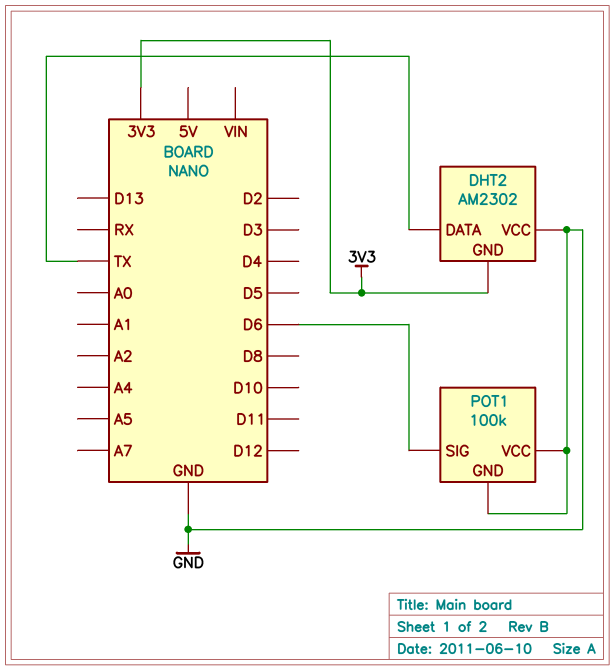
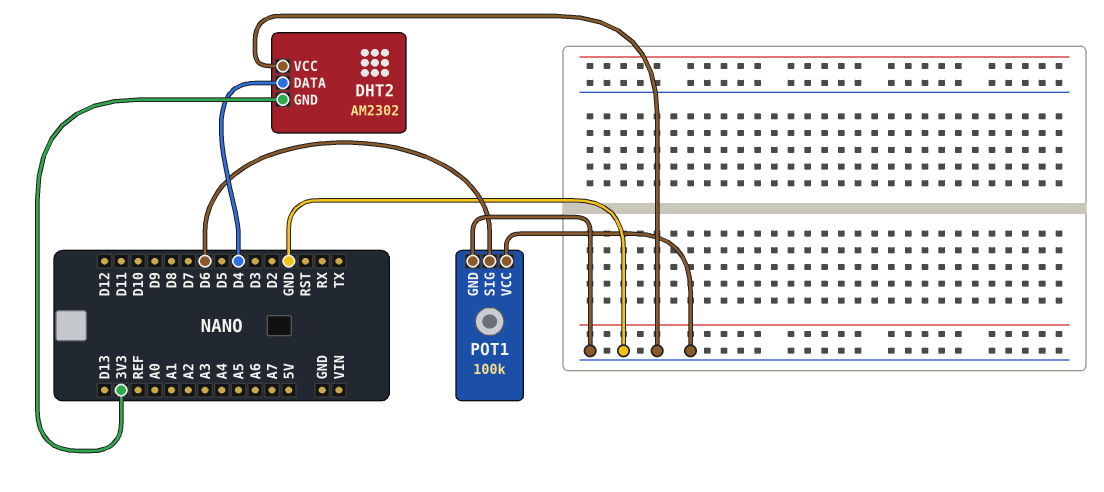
DHT2 pin DATA: TX -> D4

